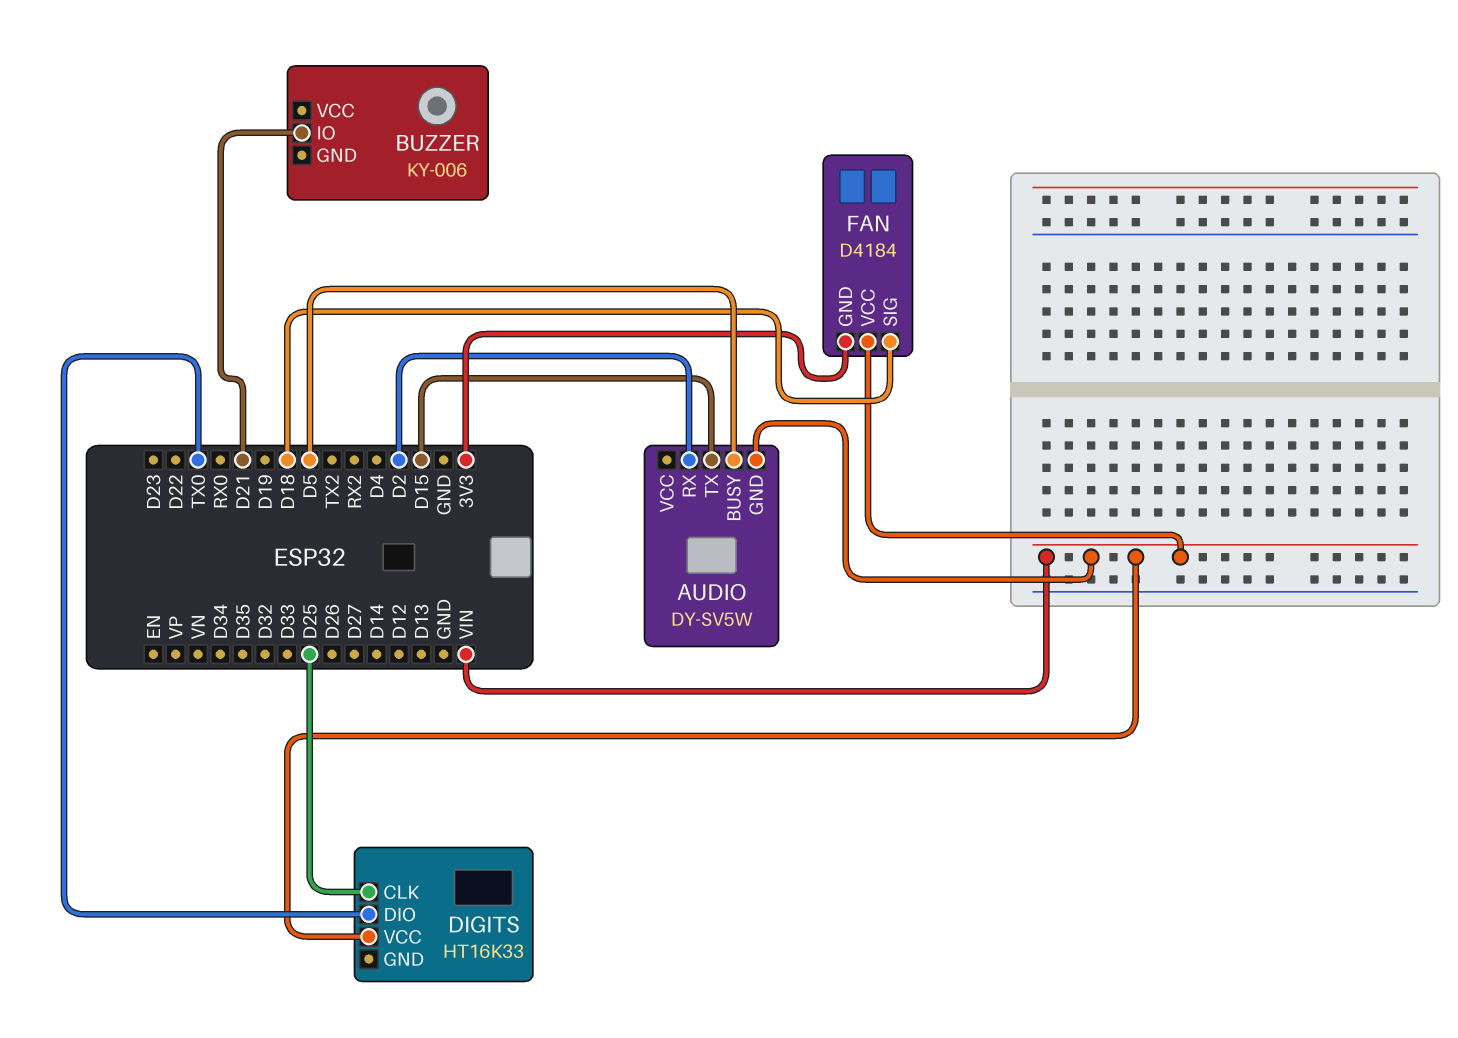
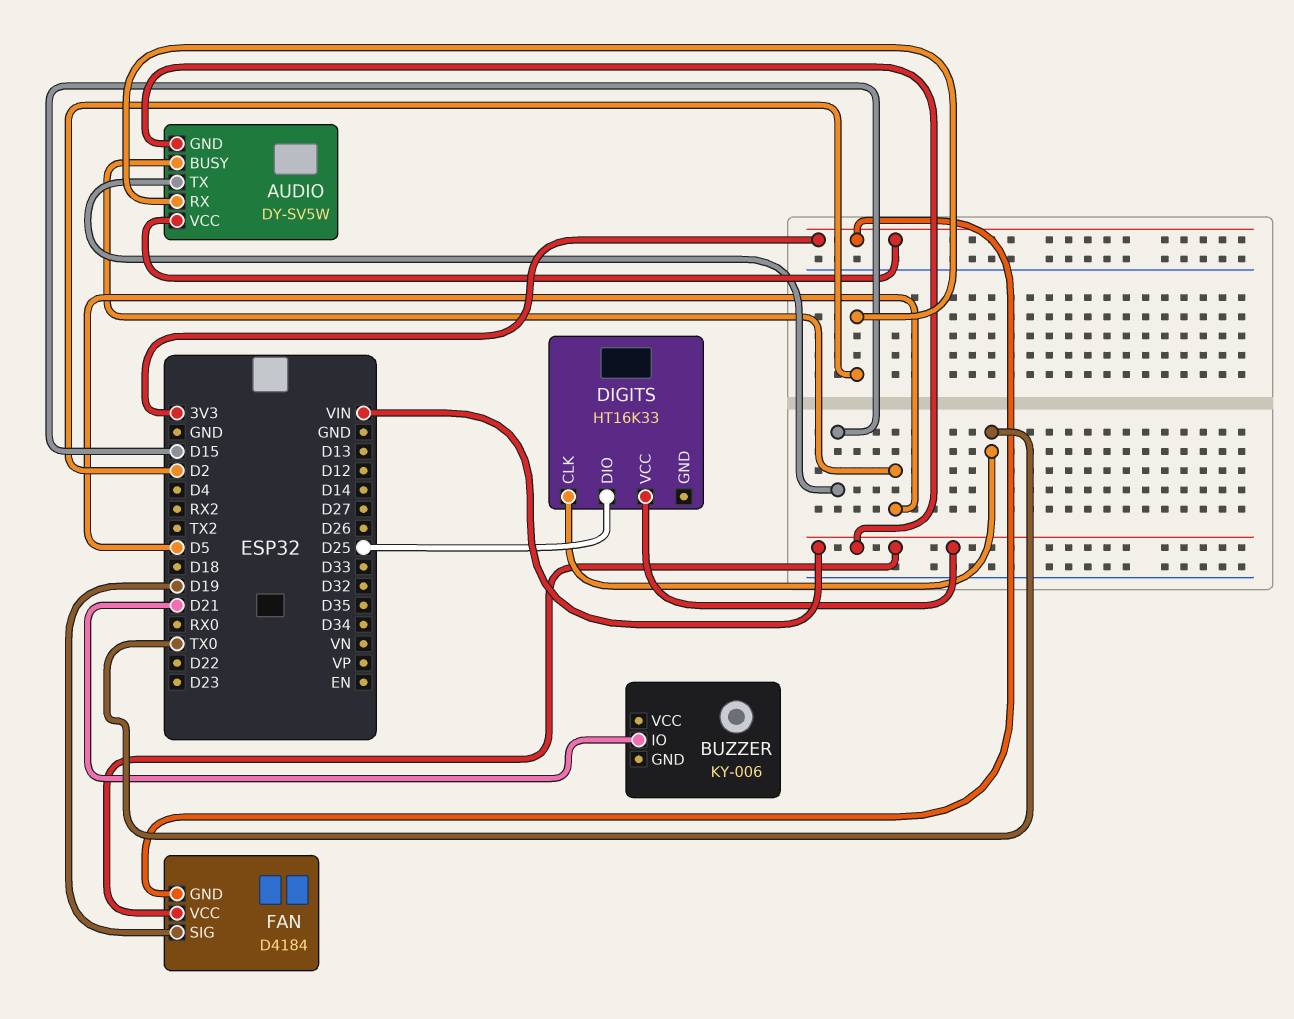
AUDIO pin VCC: none -> 3V3
DIGITS pin CLK: D25 -> TX0
DIGITS pin DIO: TX0 -> D25
FAN pin SIG: D18 -> D19

